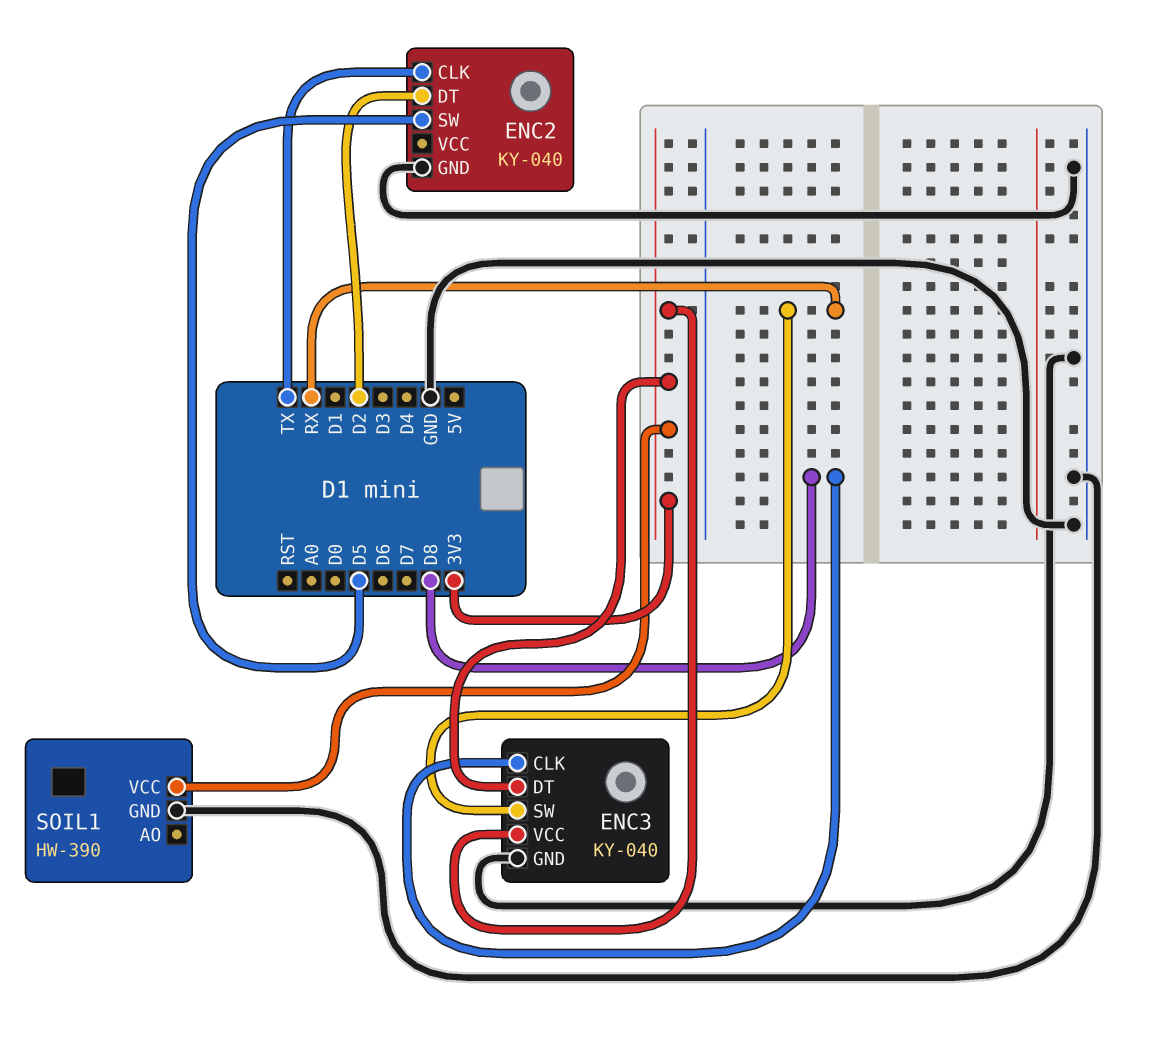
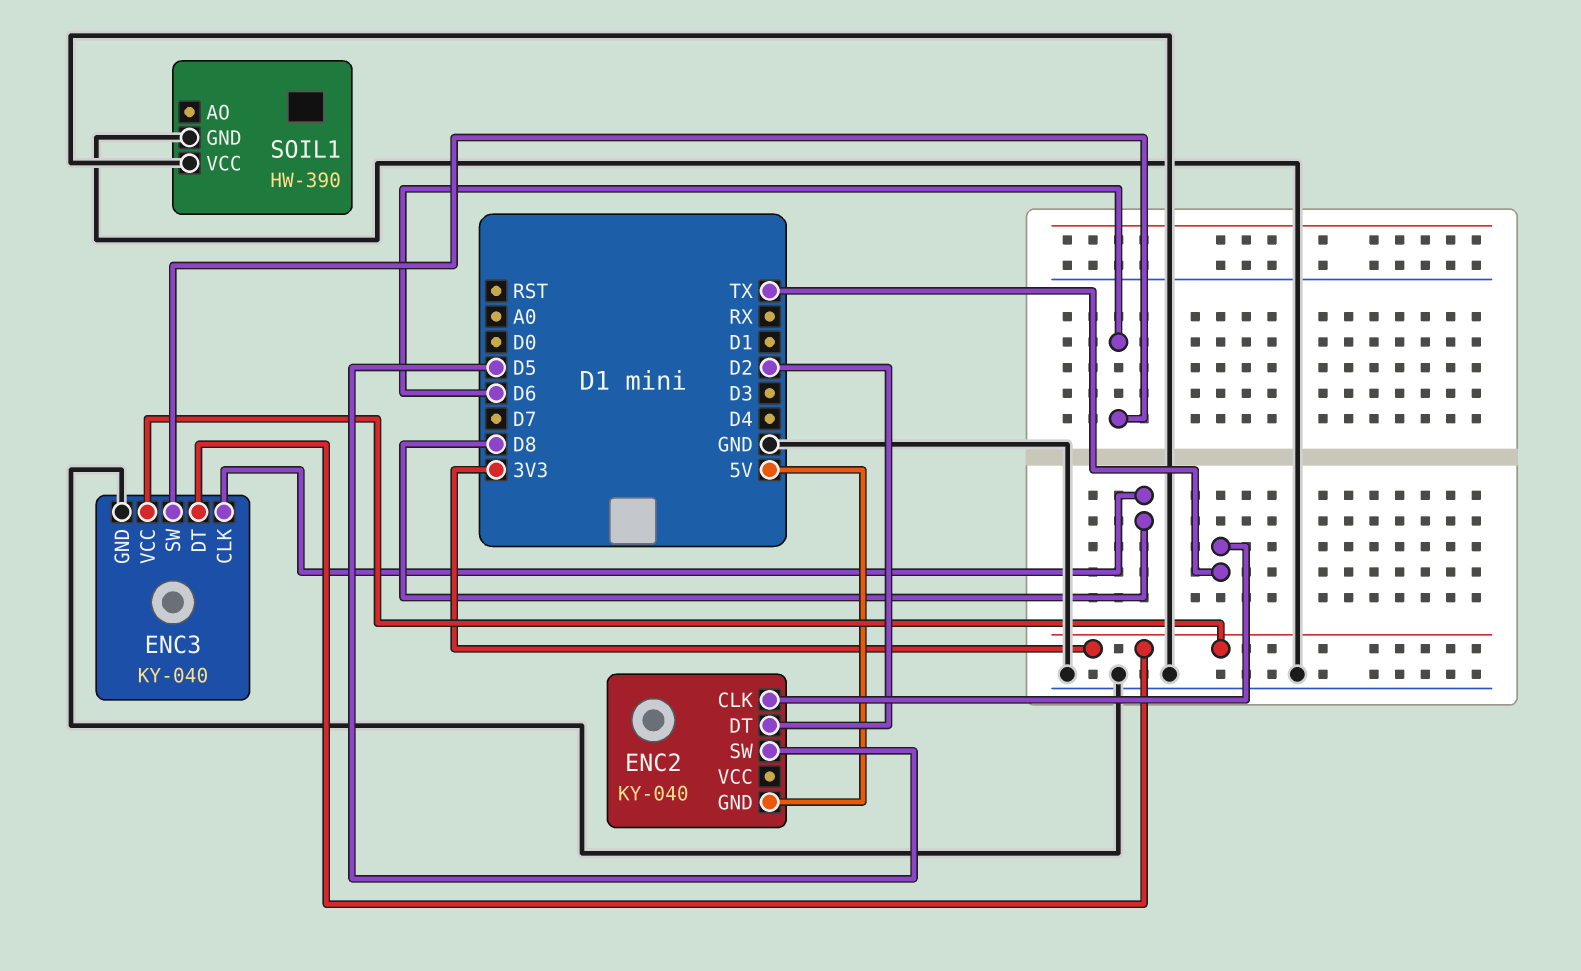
ENC2 pin GND: GND -> 5V
ENC3 pin SW: RX -> D6
SOIL1 pin VCC: 3V3 -> GND

